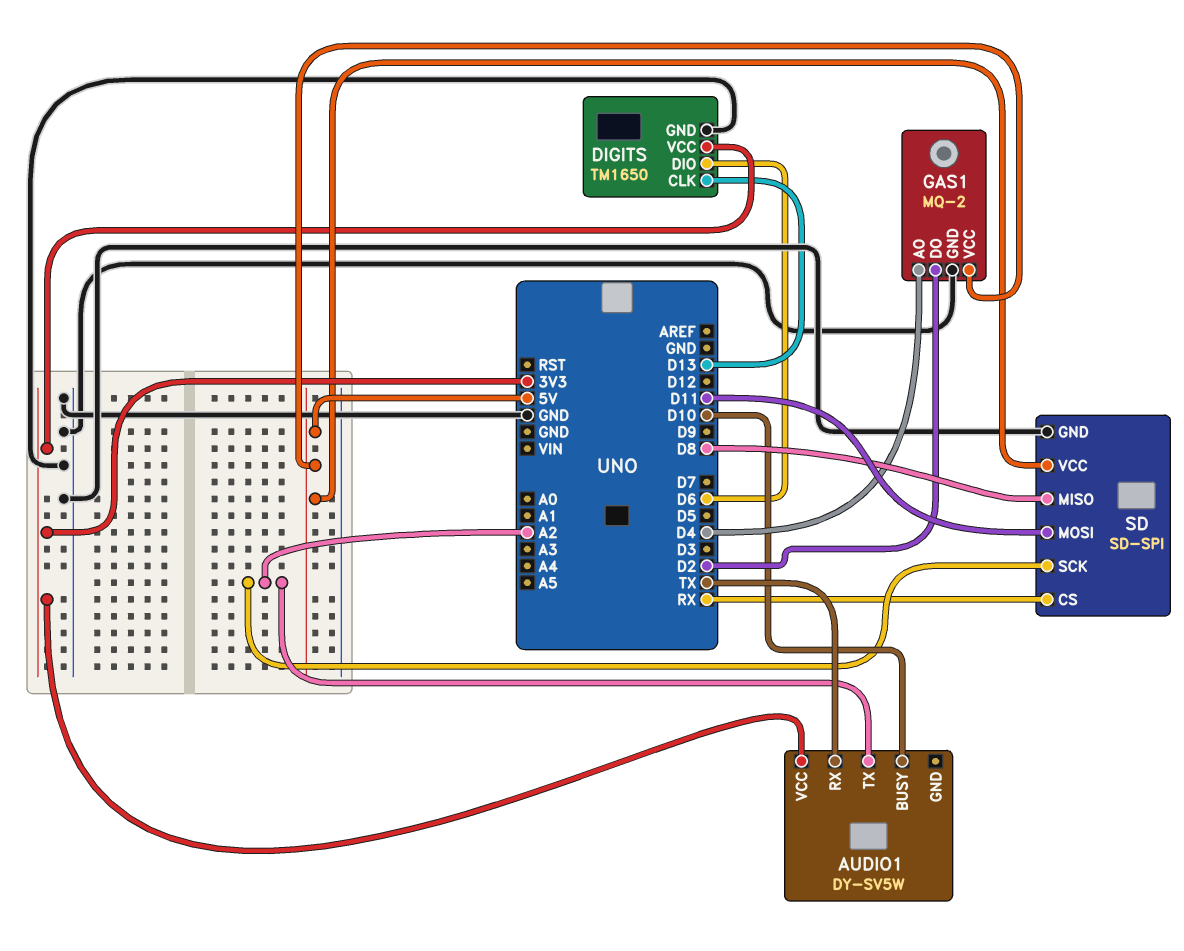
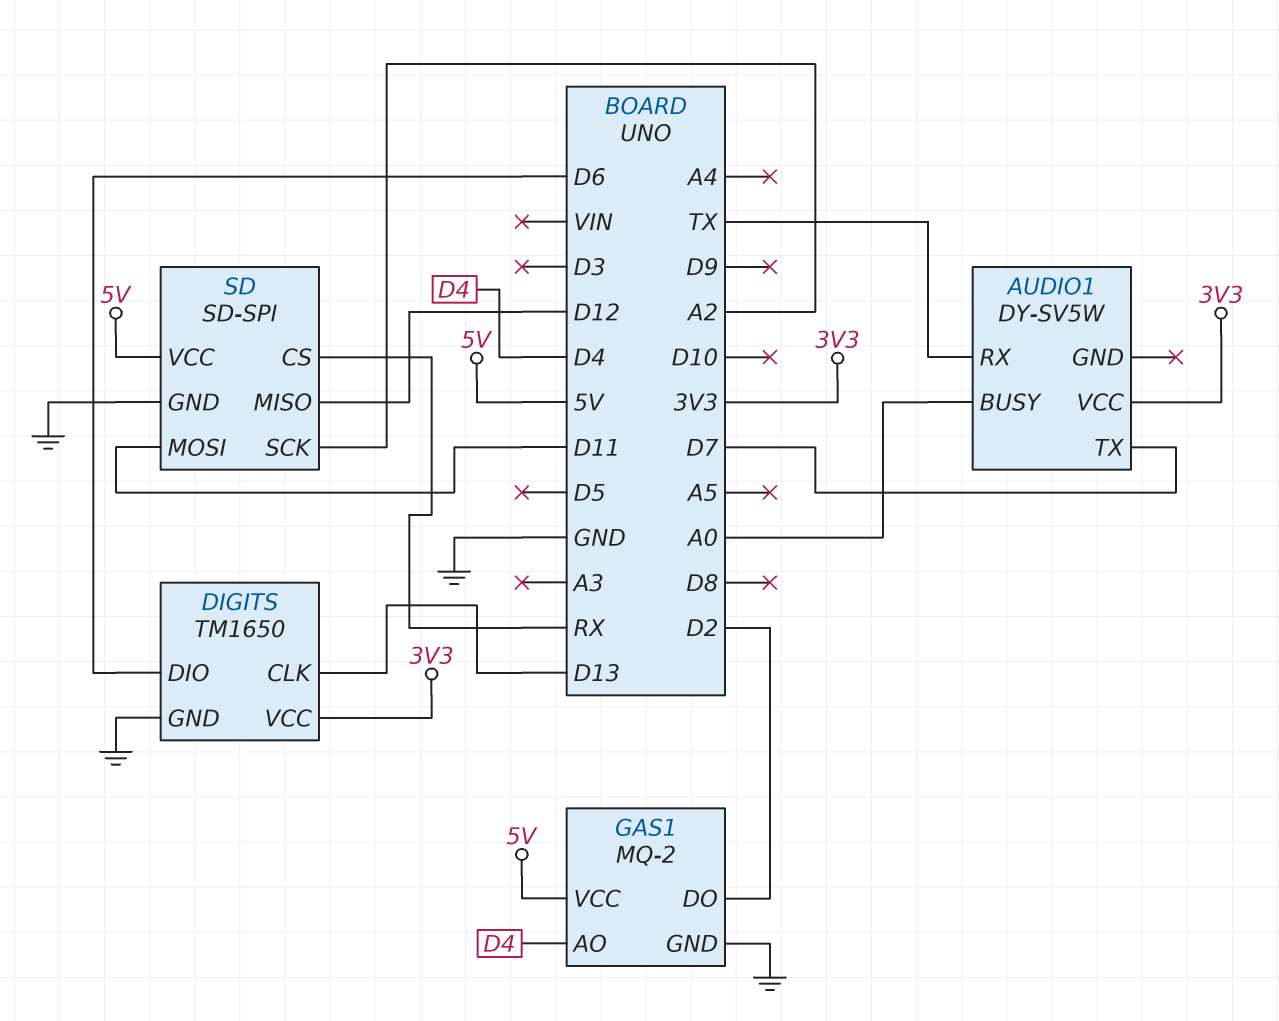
AUDIO1 pin BUSY: D10 -> A0
AUDIO1 pin TX: A2 -> D7
SD pin MISO: D8 -> D12

